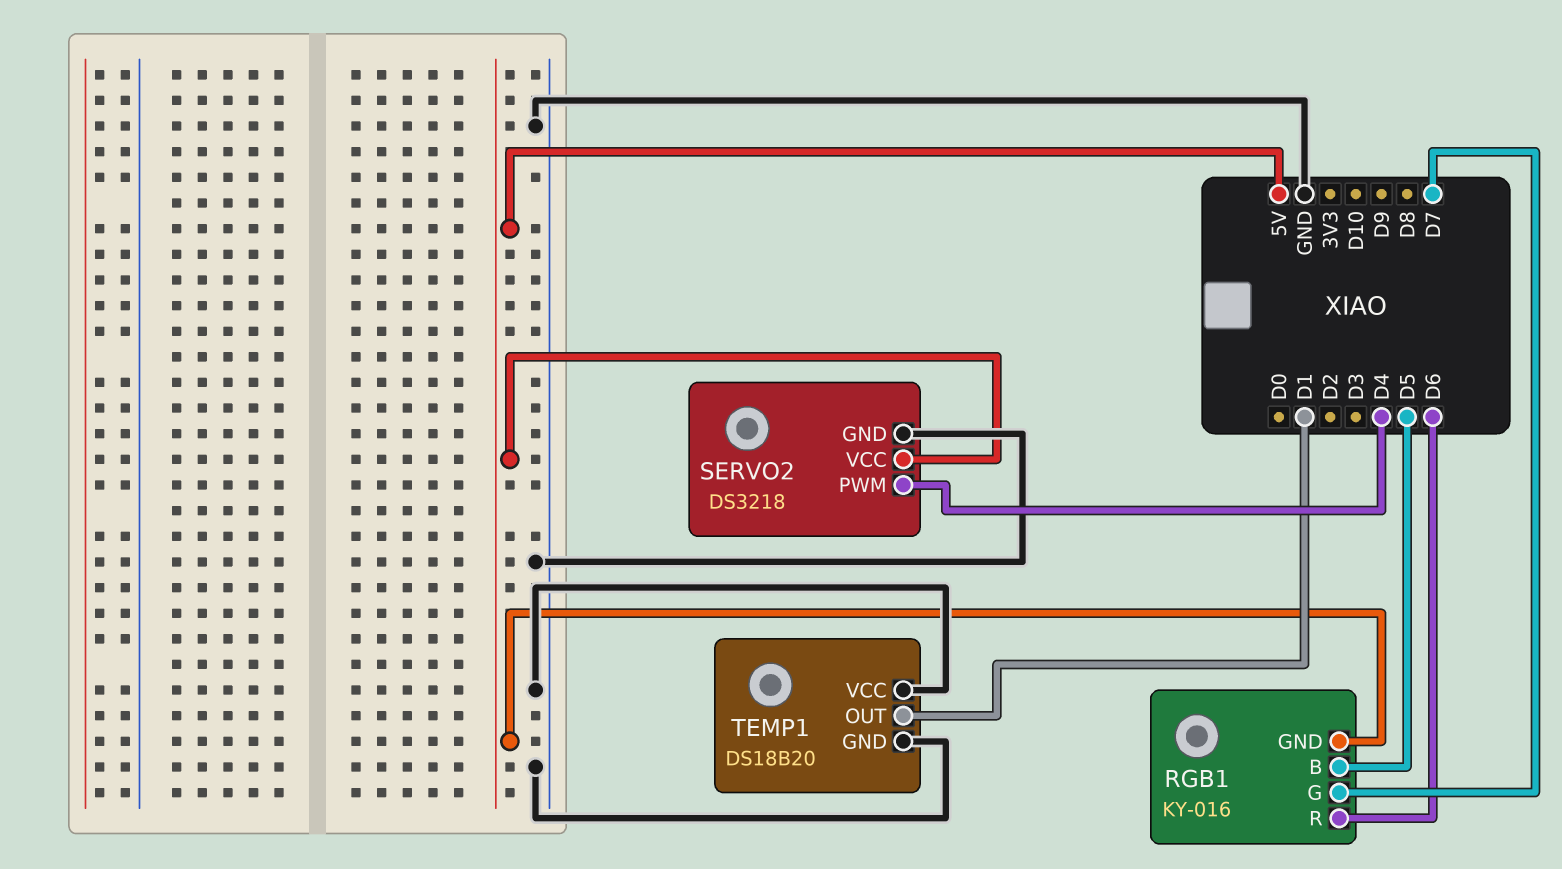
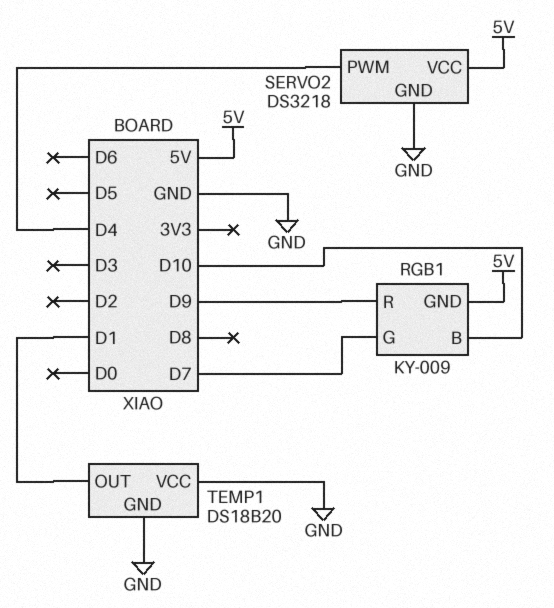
RGB1: KY-016 -> KY-009
RGB1 pin B: D5 -> D10
RGB1 pin R: D6 -> D9

